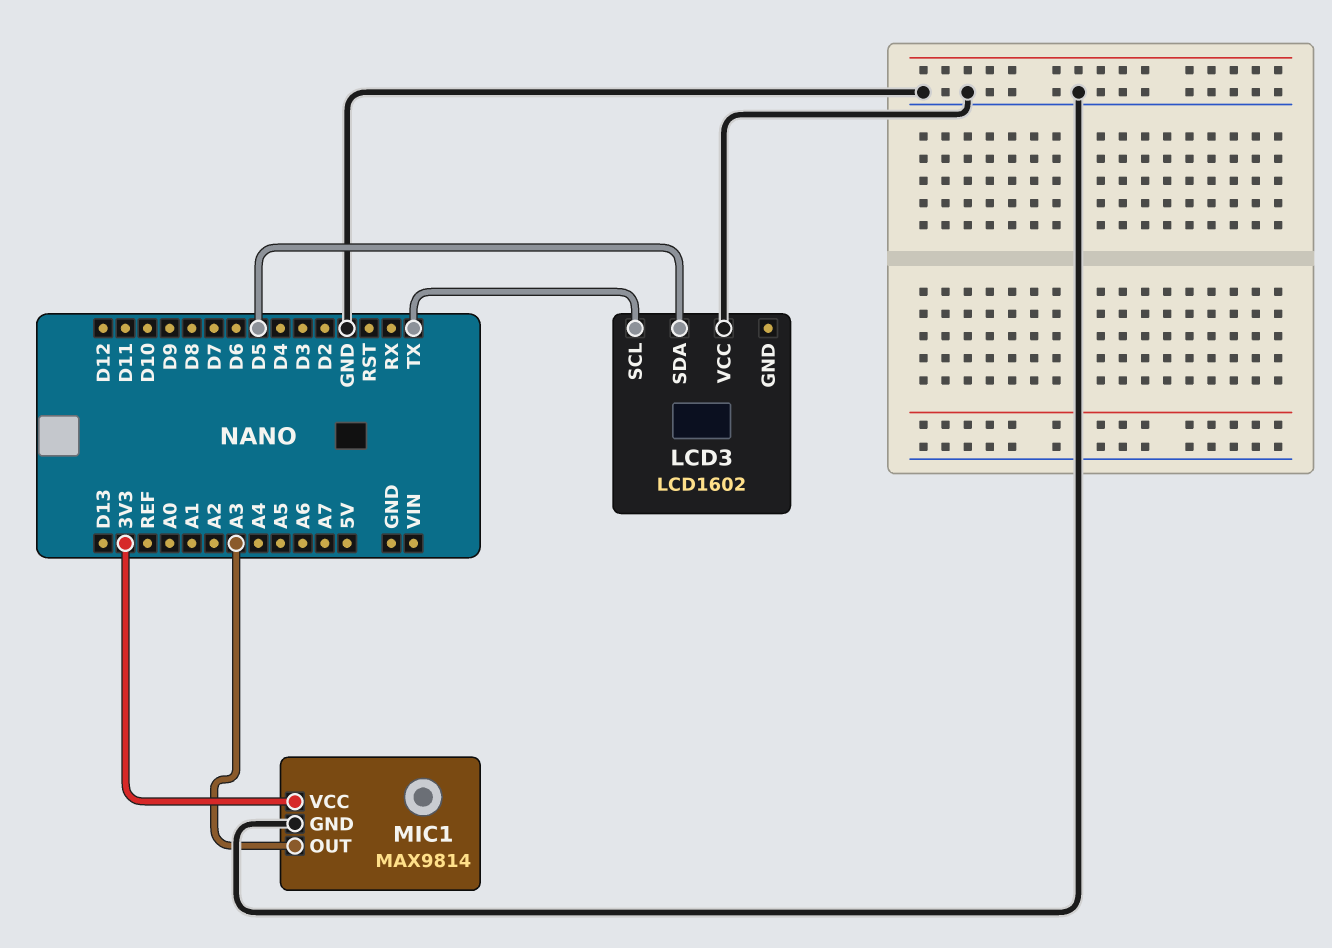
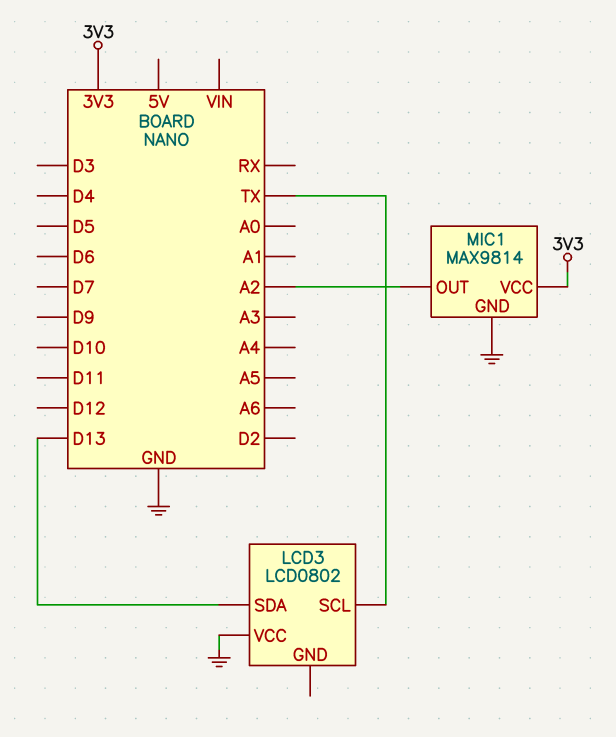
LCD3: LCD1602 -> LCD0802
LCD3 pin SDA: D5 -> D13
MIC1 pin OUT: A3 -> A2

